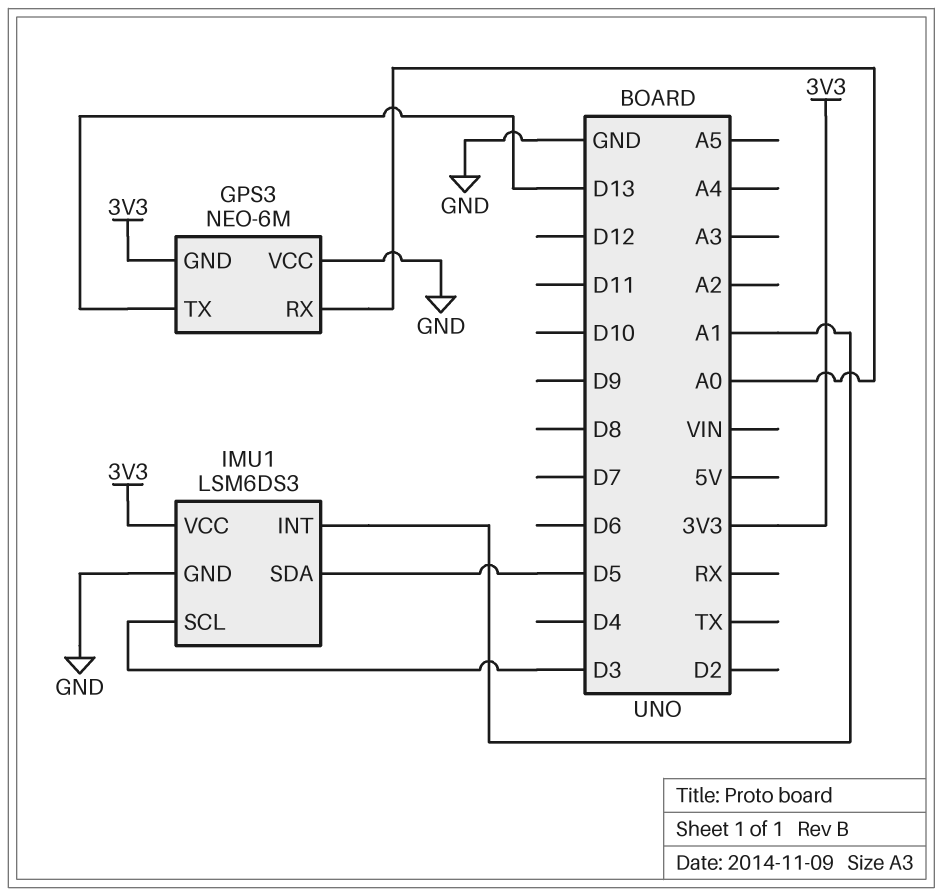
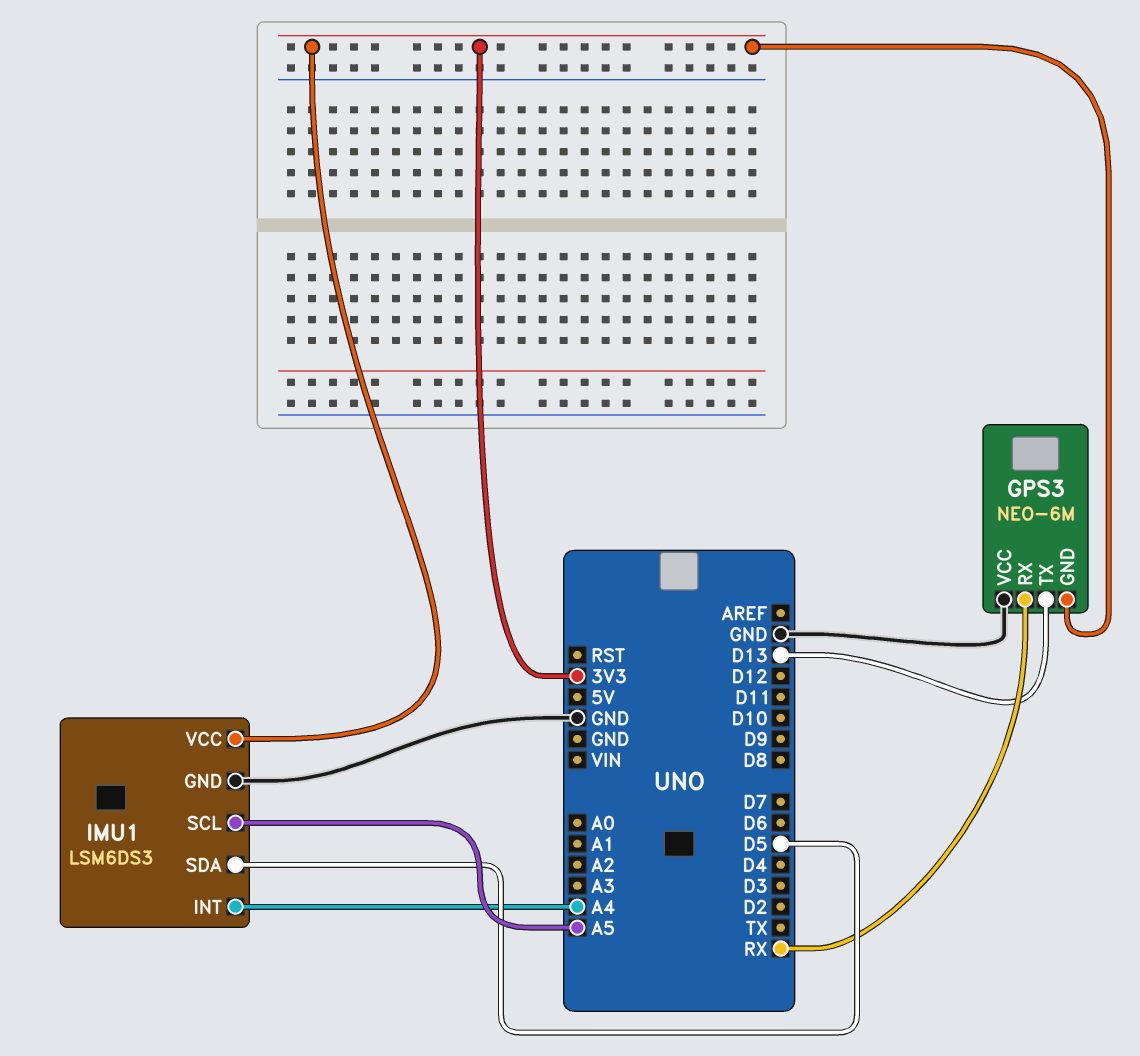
GPS3 pin RX: A0 -> RX
IMU1 pin INT: A1 -> A4
IMU1 pin SCL: D3 -> A5

